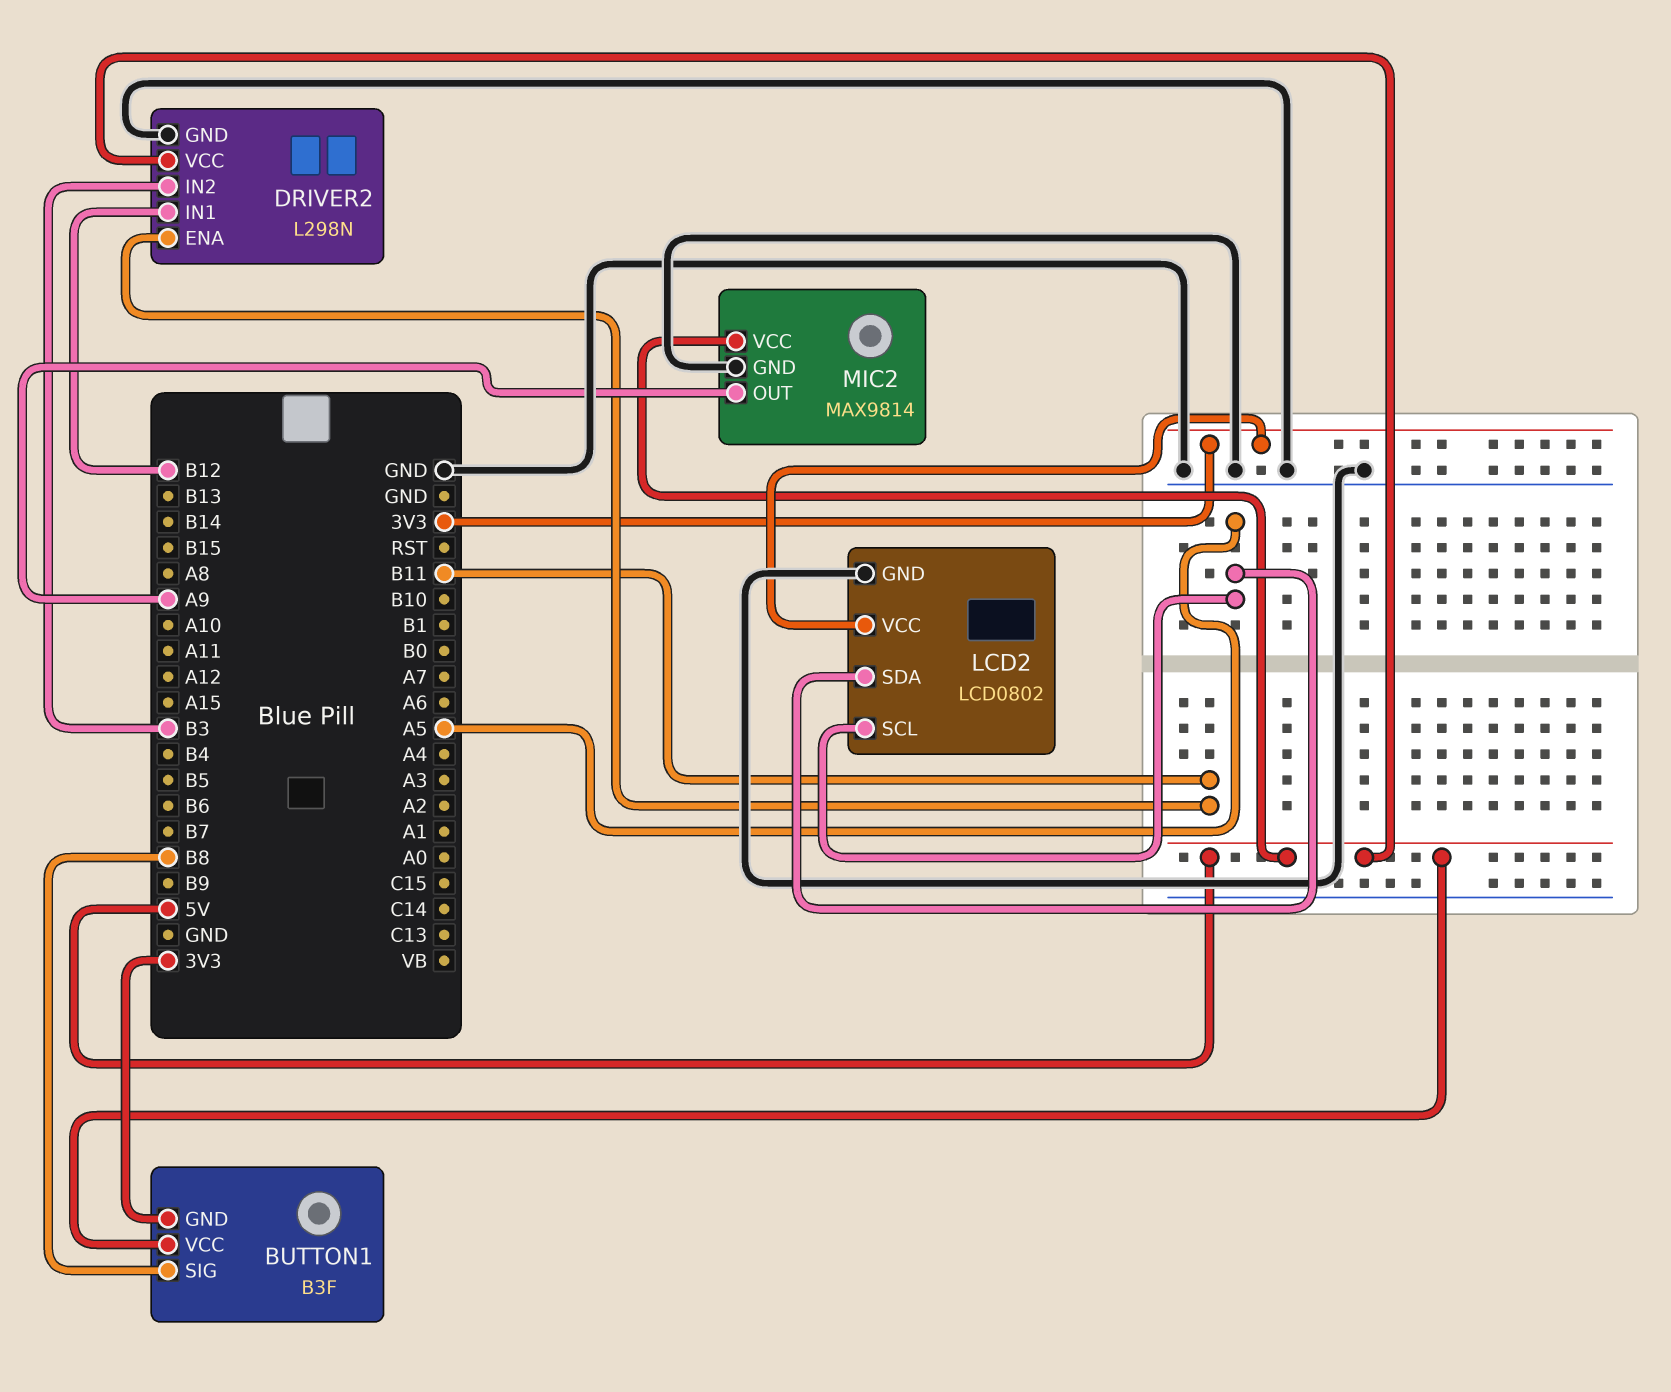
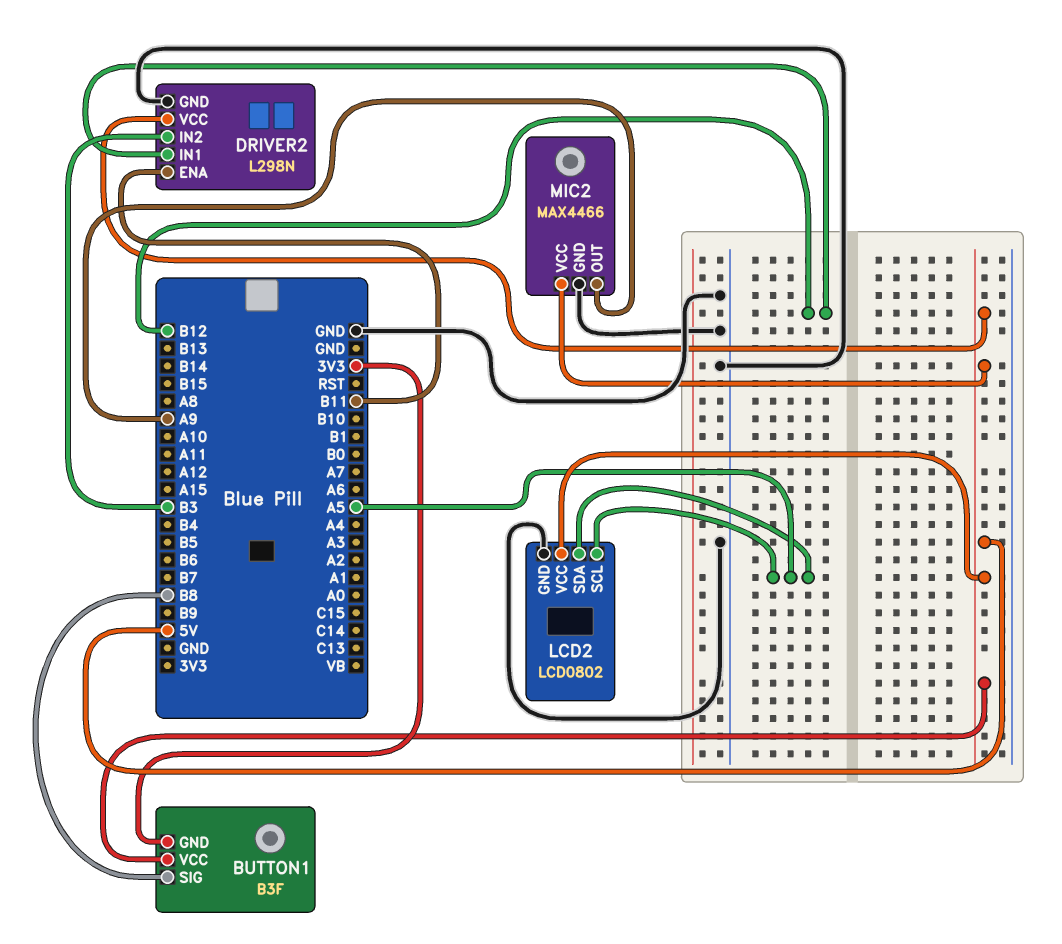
LCD2 pin VCC: 3V3 -> 5V
MIC2: MAX9814 -> MAX4466

